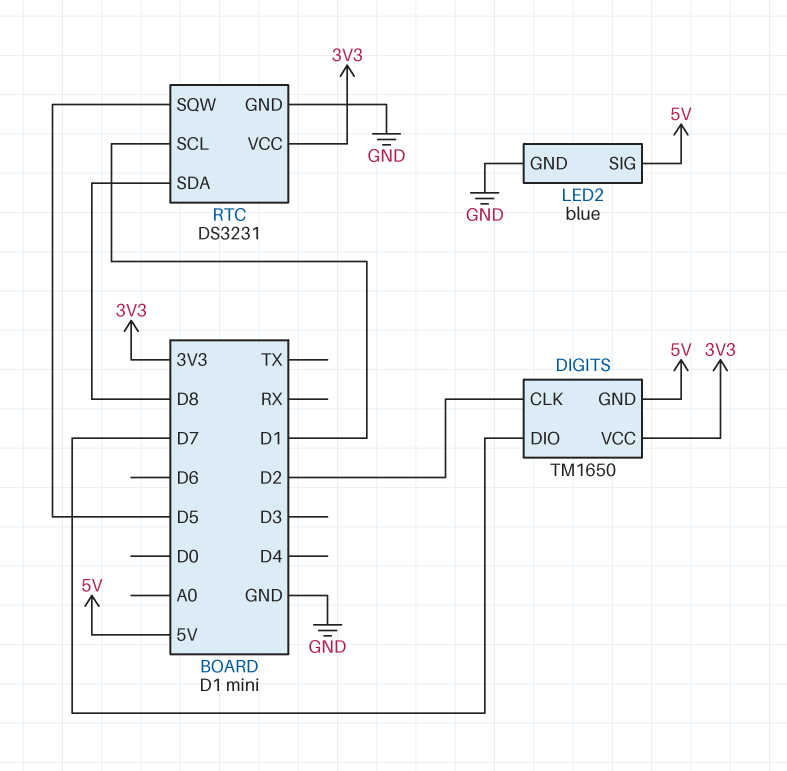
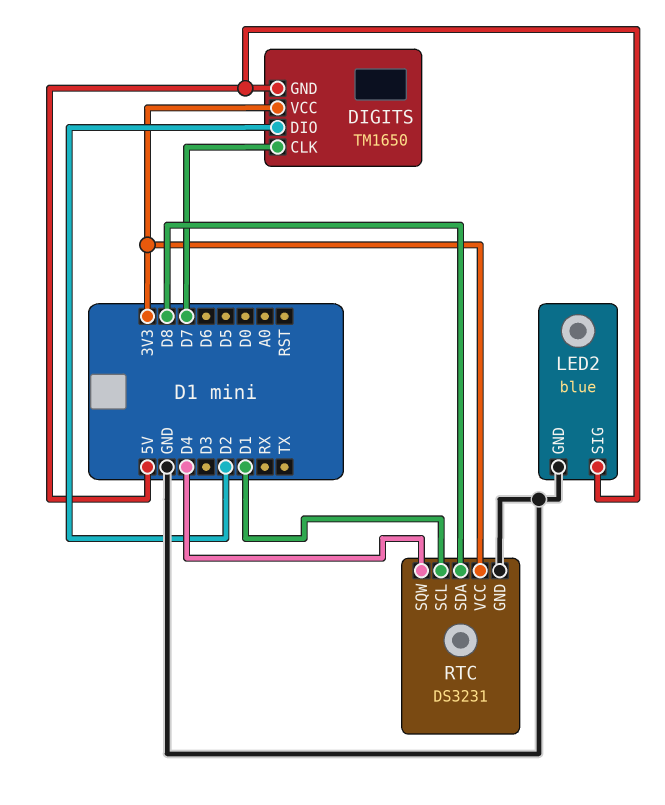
DIGITS pin CLK: D2 -> D7
DIGITS pin DIO: D7 -> D2
RTC pin SQW: D5 -> D4

